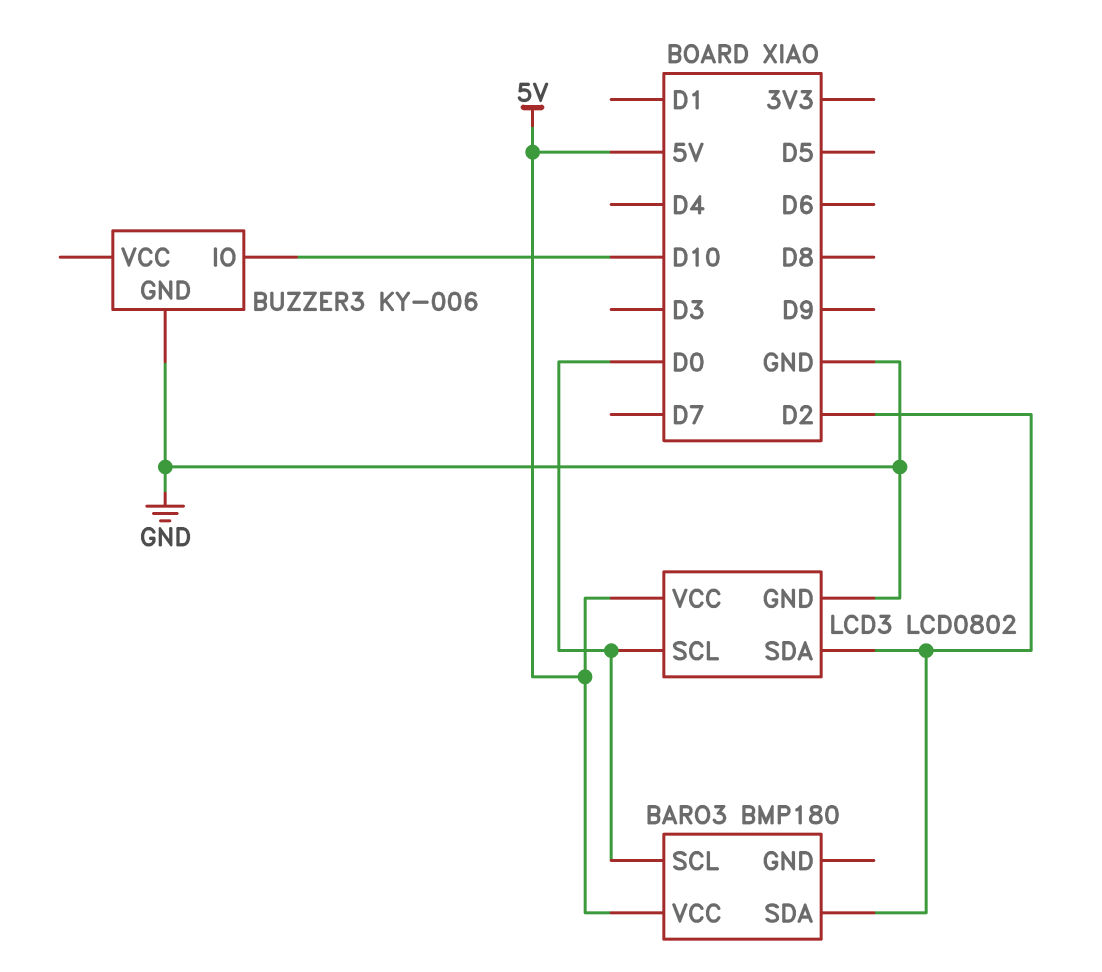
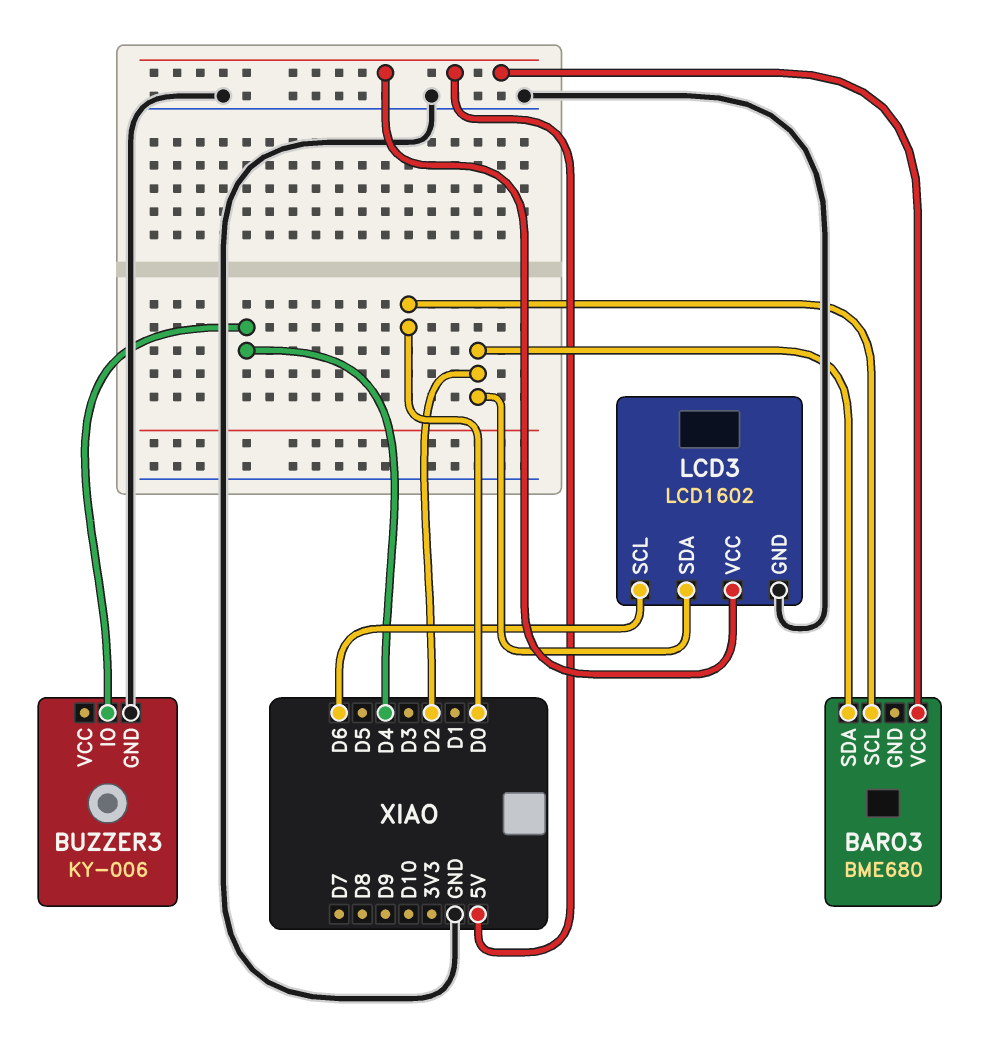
BARO3: BMP180 -> BME680
BUZZER3 pin IO: D10 -> D4
LCD3: LCD0802 -> LCD1602
LCD3 pin SCL: D0 -> D6

